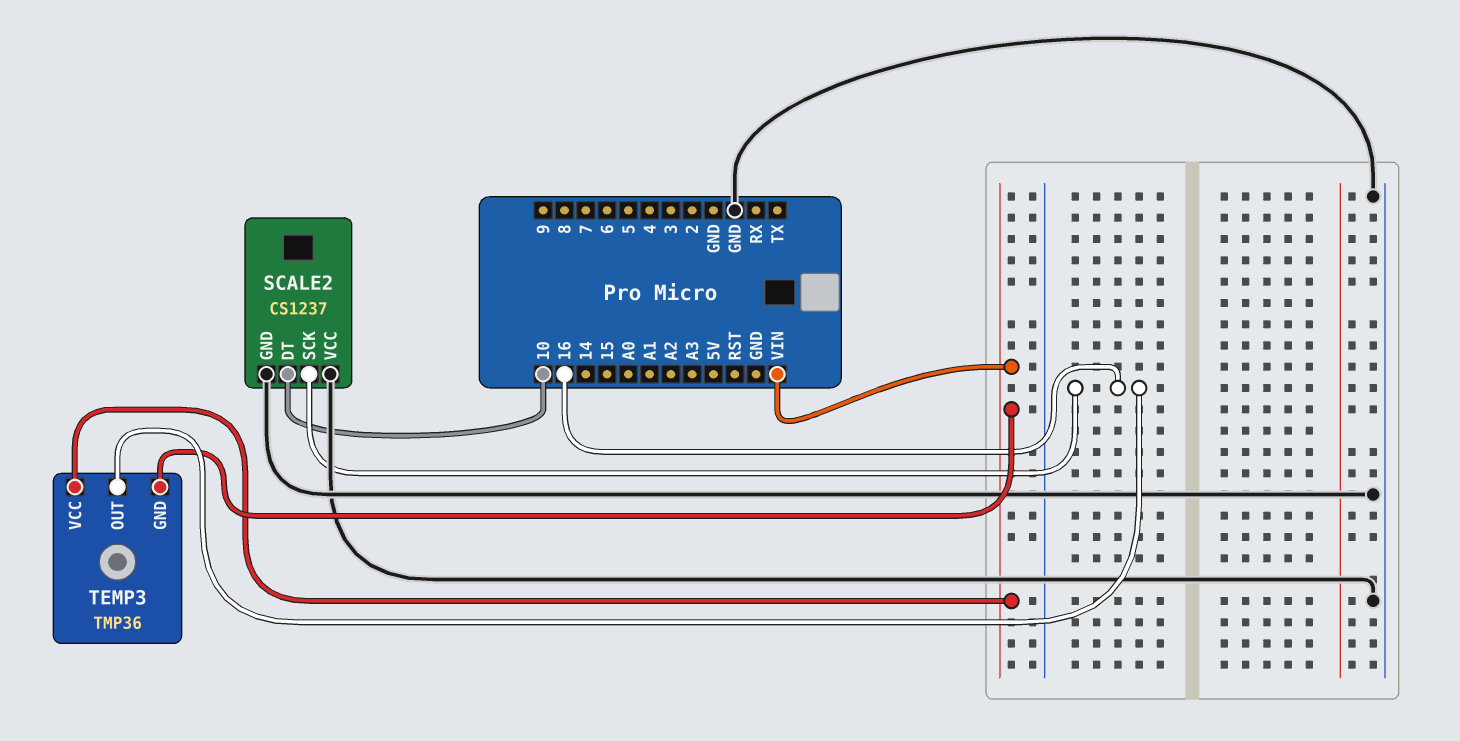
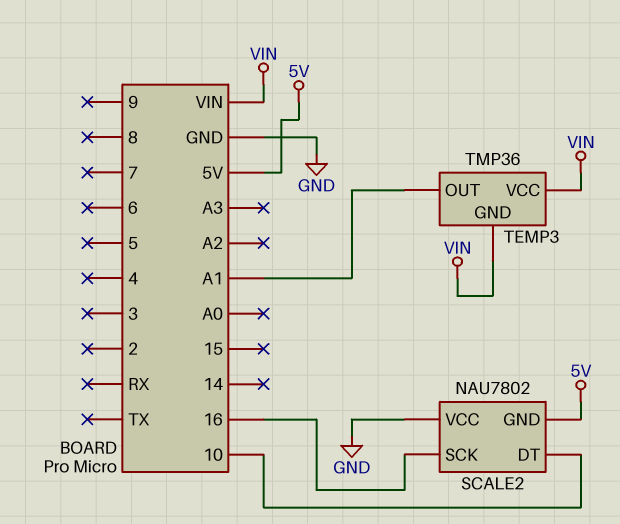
SCALE2: CS1237 -> NAU7802
SCALE2 pin GND: GND -> 5V
TEMP3 pin OUT: 16 -> A1

